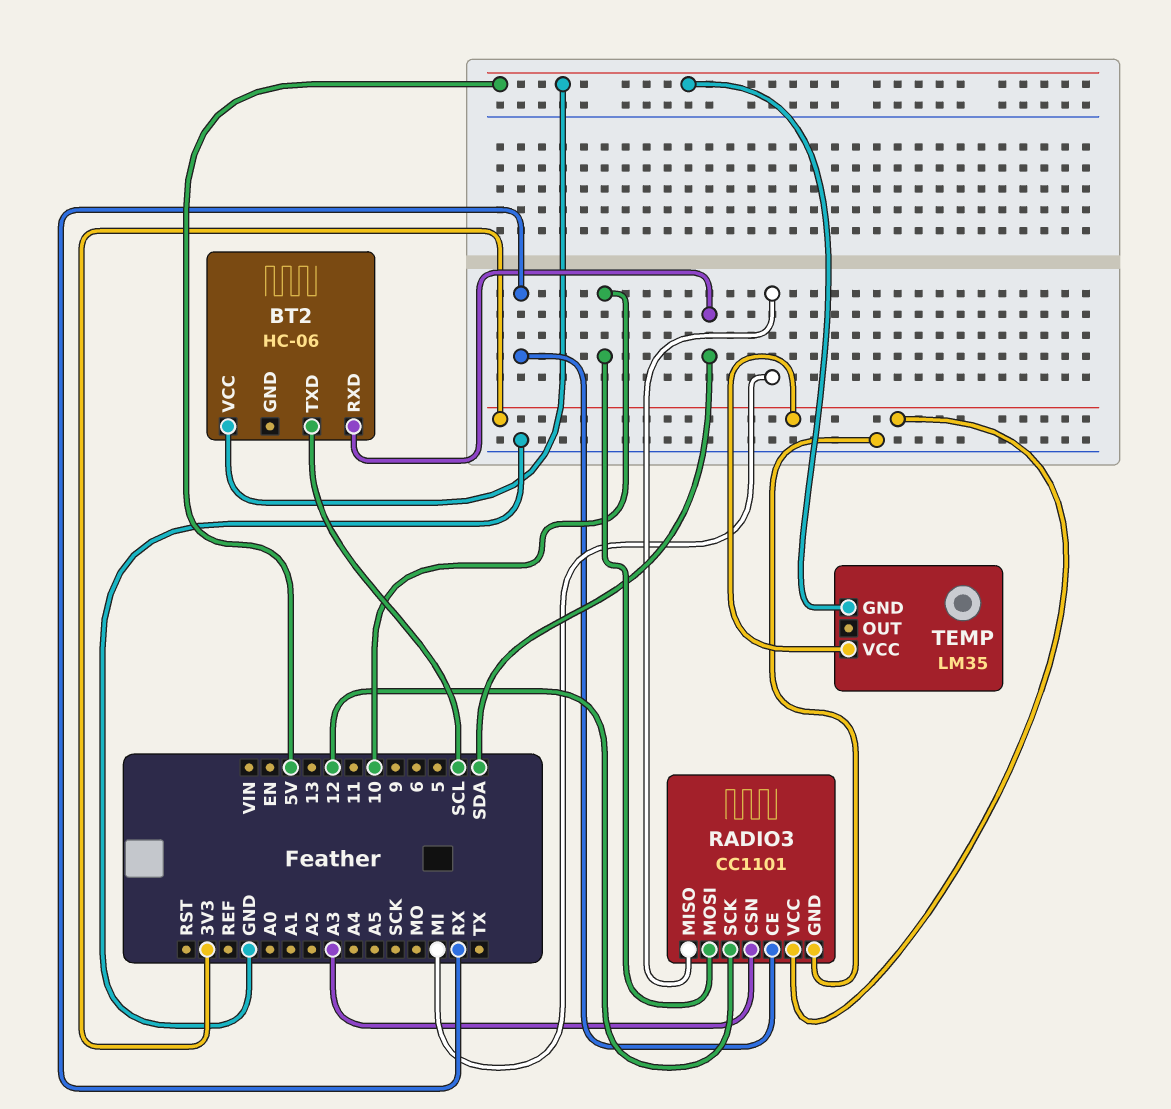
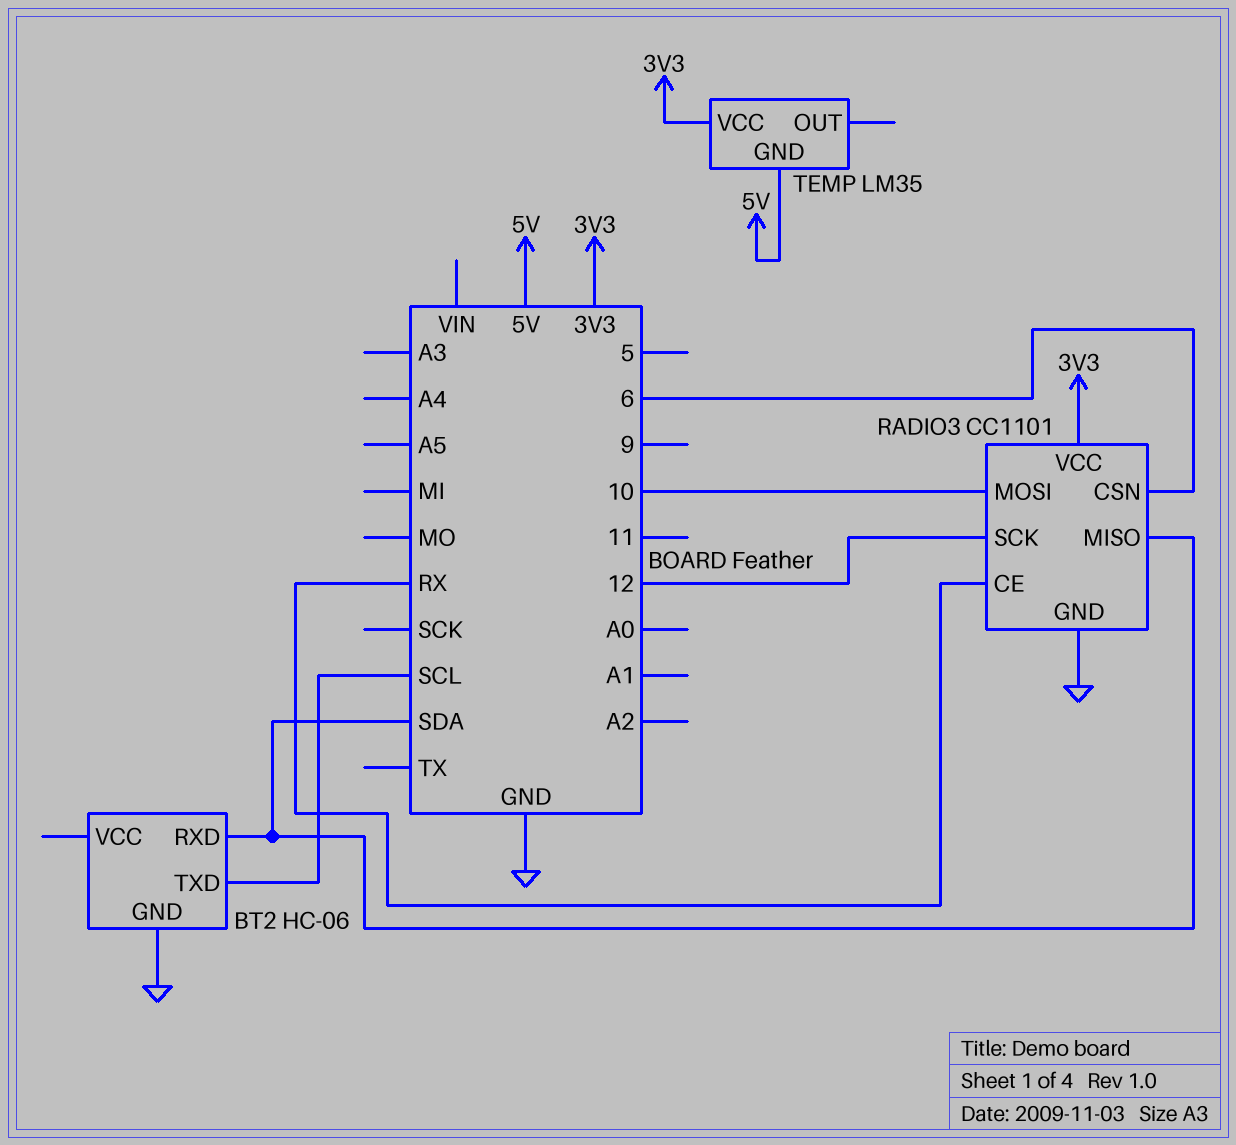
BT2 pin GND: none -> GND
BT2 pin VCC: 5V -> none
RADIO3 pin CSN: A3 -> 6
RADIO3 pin MISO: MI -> SDA

